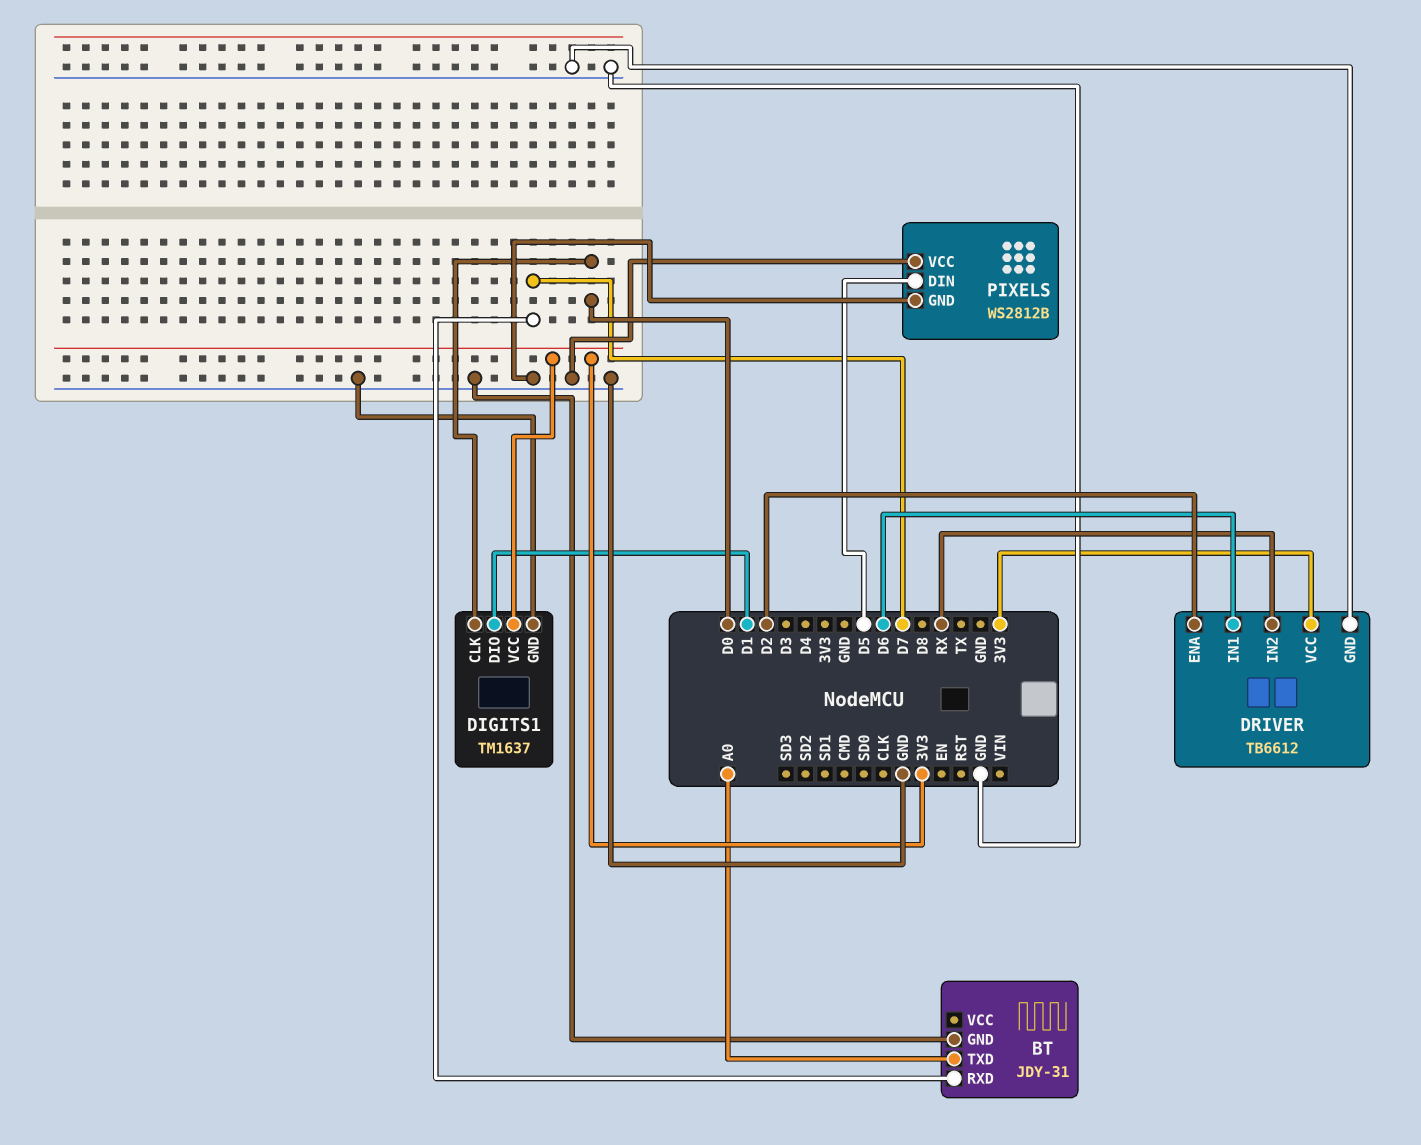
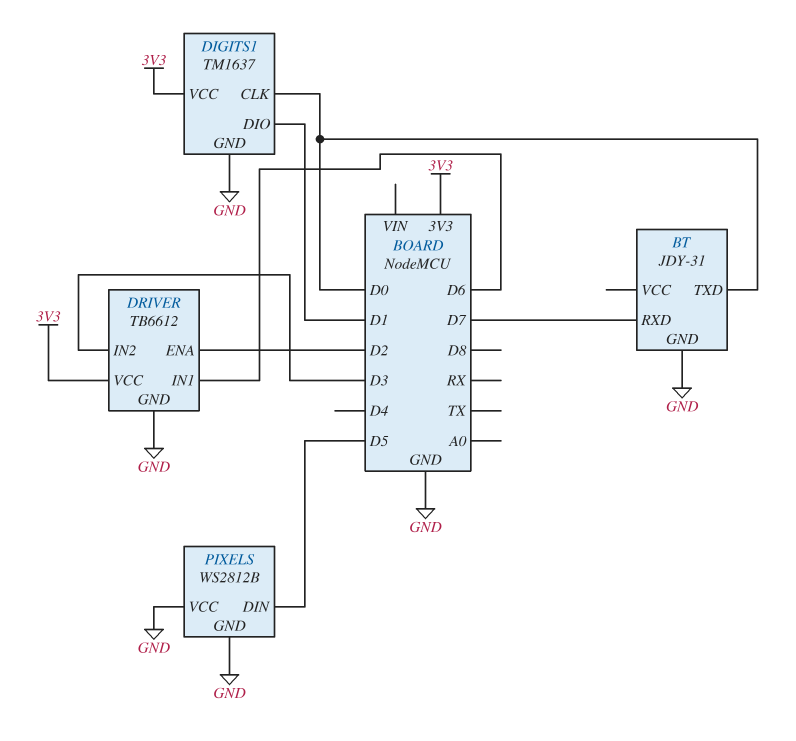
BT pin TXD: A0 -> D0
DRIVER pin IN2: RX -> D3

